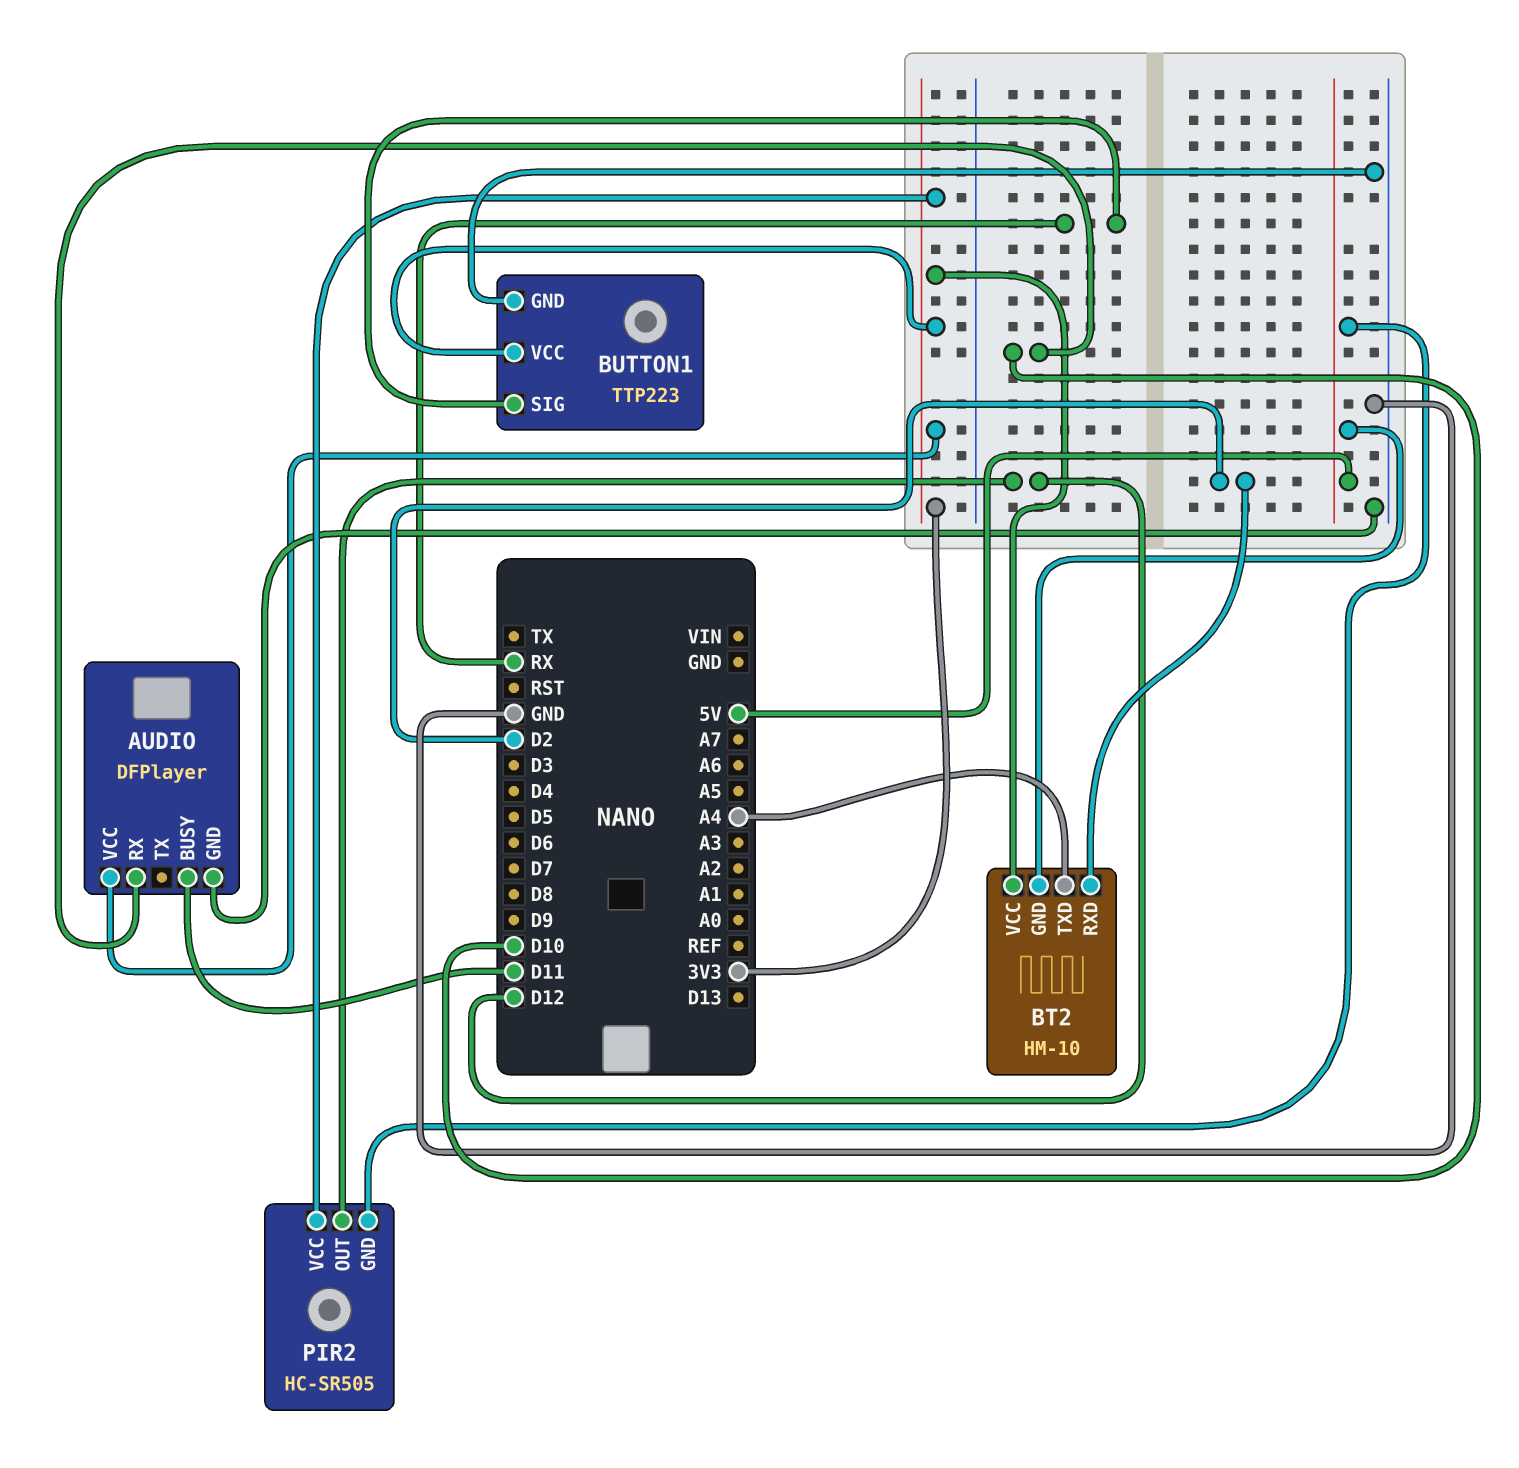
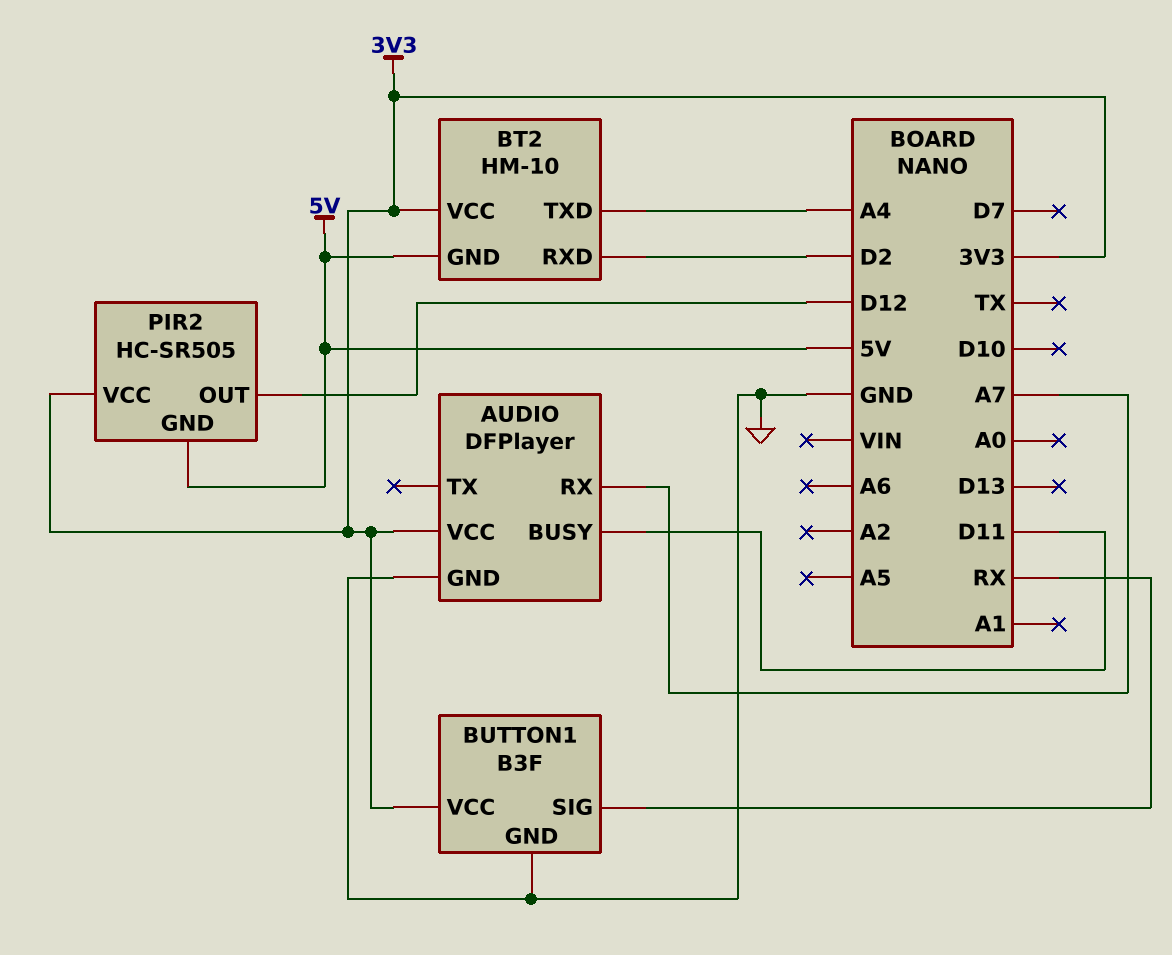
AUDIO pin RX: D10 -> A7
BUTTON1: TTP223 -> B3F

